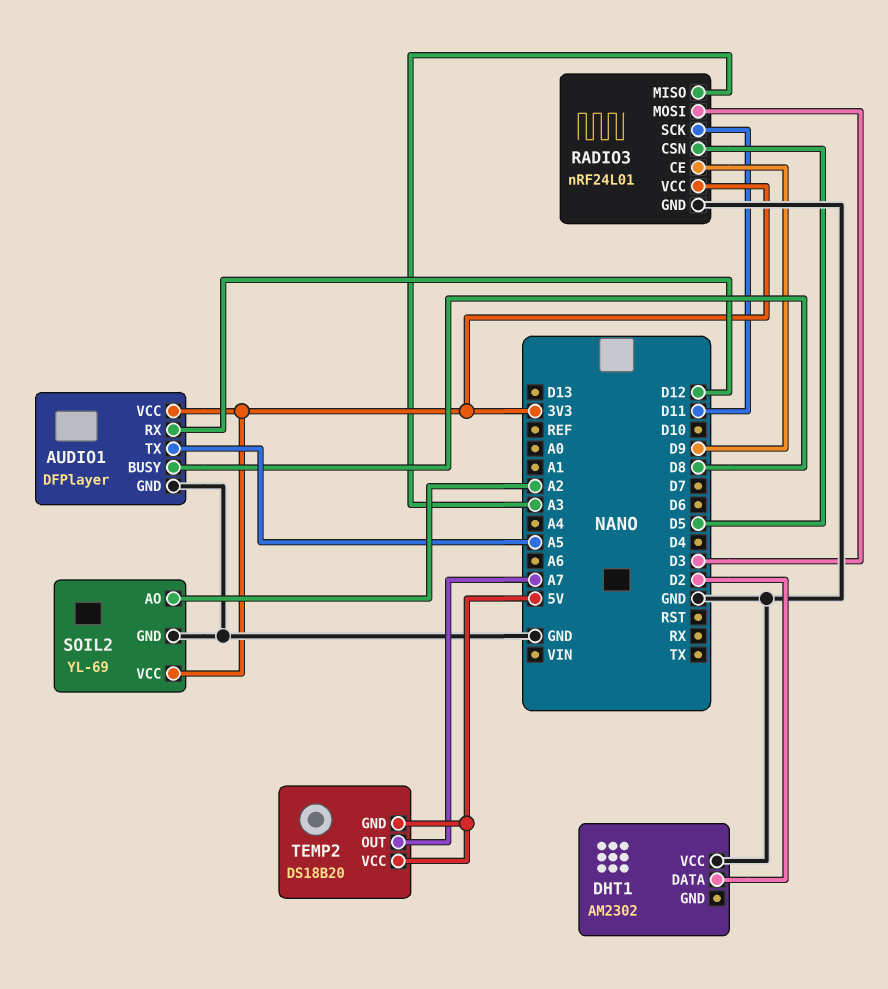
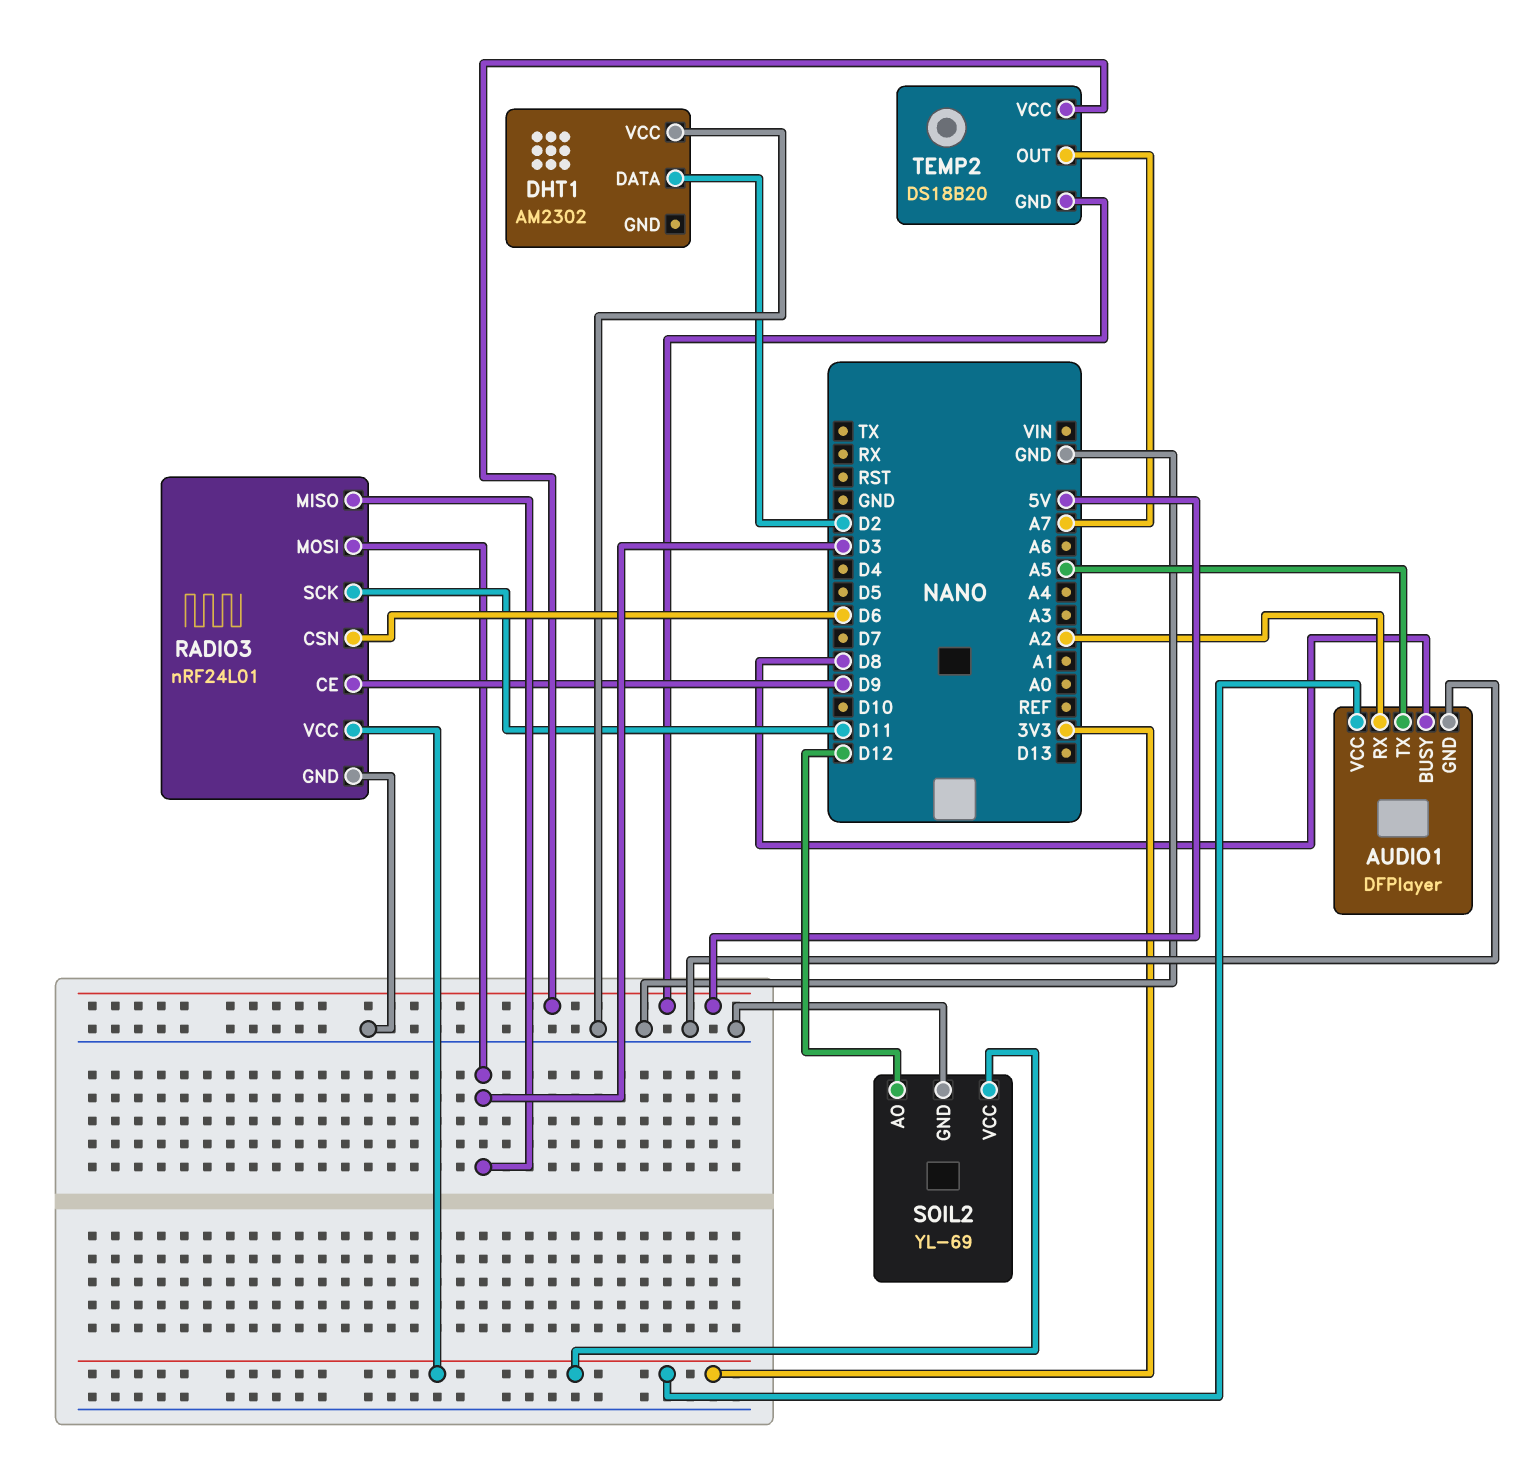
AUDIO1 pin RX: D12 -> A2
RADIO3 pin CSN: D5 -> D6
RADIO3 pin MISO: A3 -> D3
SOIL2 pin AO: A2 -> D12

